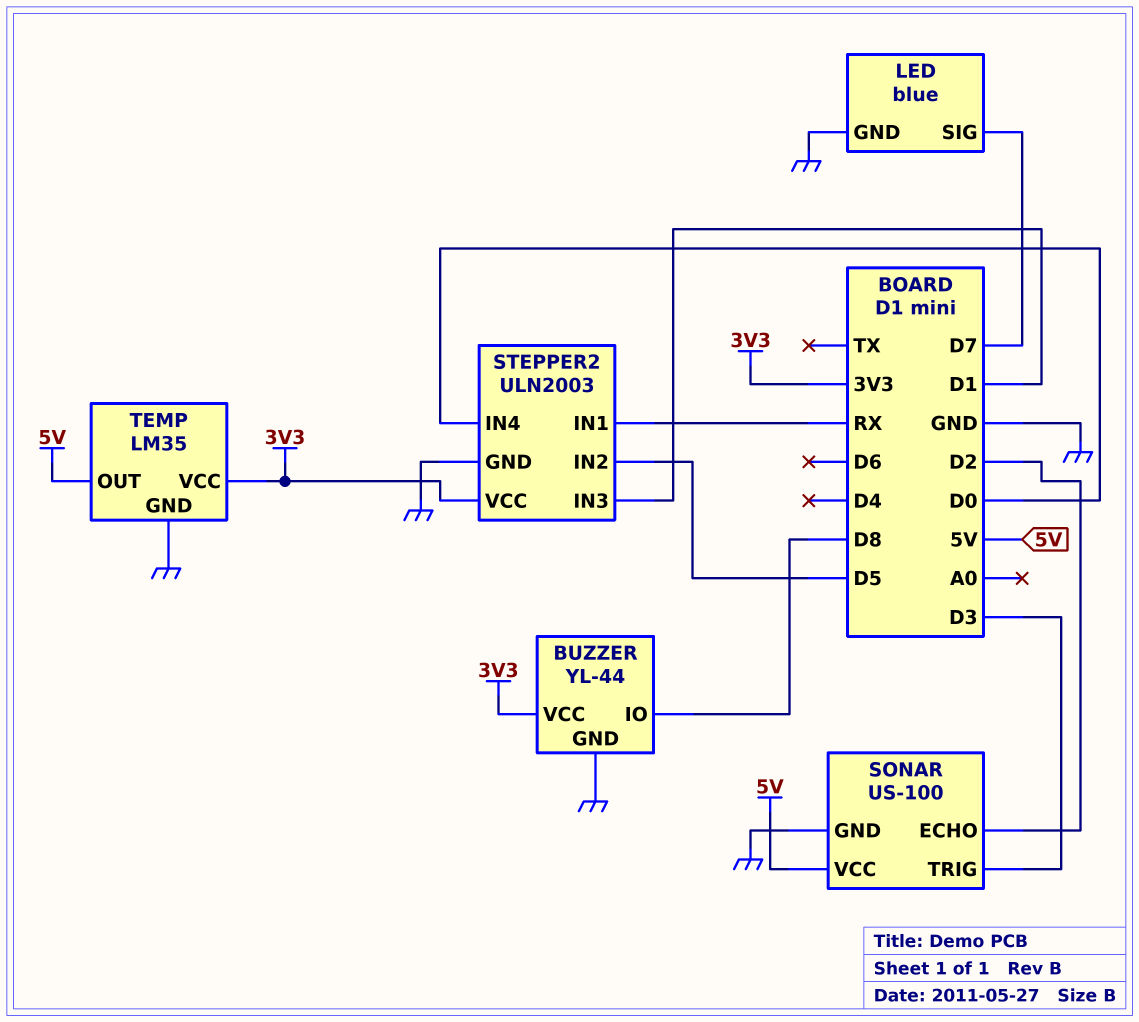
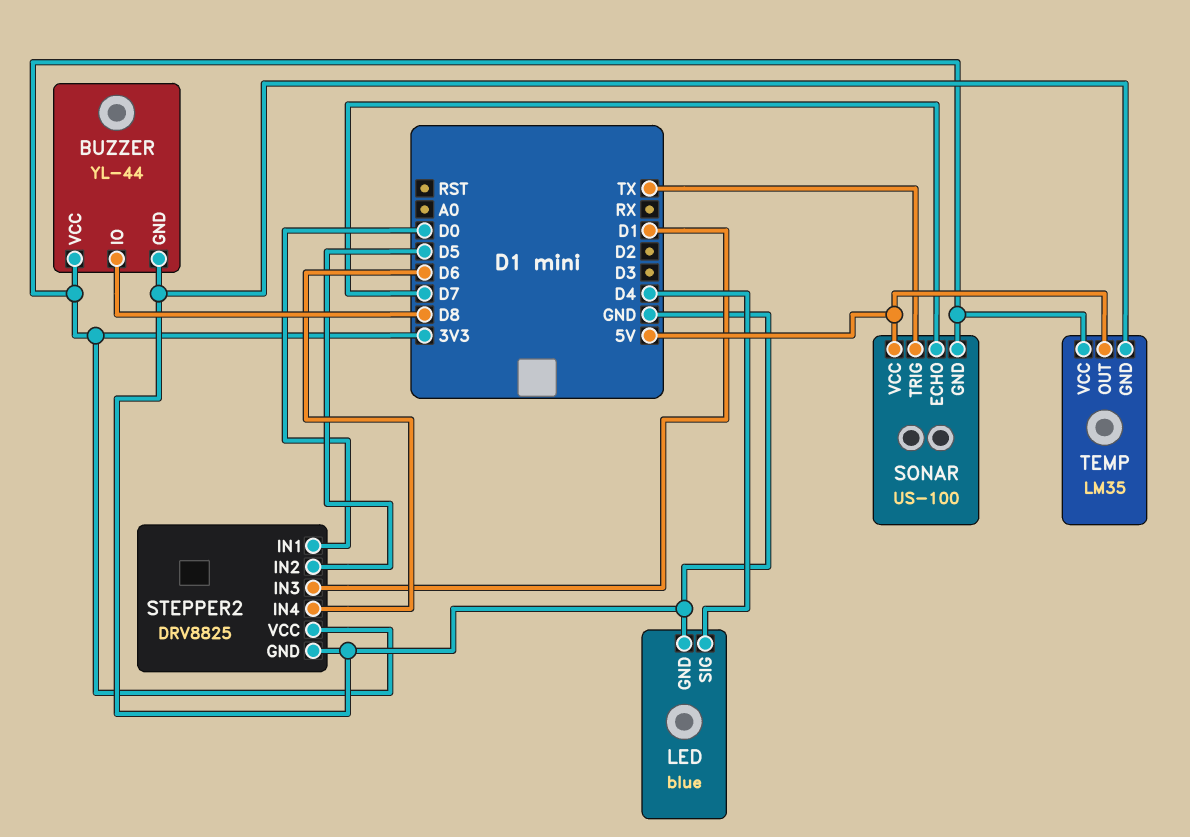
LED pin SIG: D7 -> D4
SONAR pin ECHO: D2 -> D7
SONAR pin GND: GND -> 3V3
SONAR pin TRIG: D3 -> TX
STEPPER2: ULN2003 -> DRV8825
STEPPER2 pin IN1: RX -> D0
STEPPER2 pin IN4: D0 -> D6

